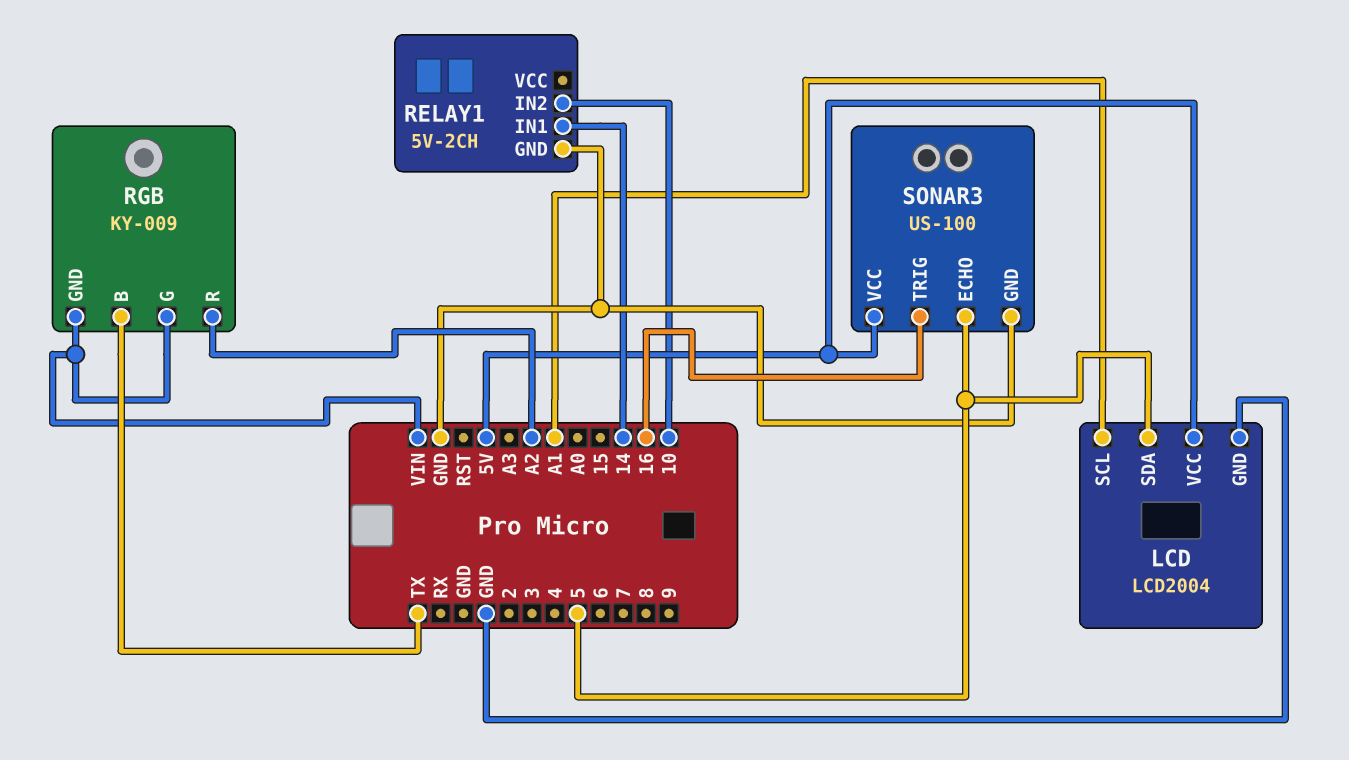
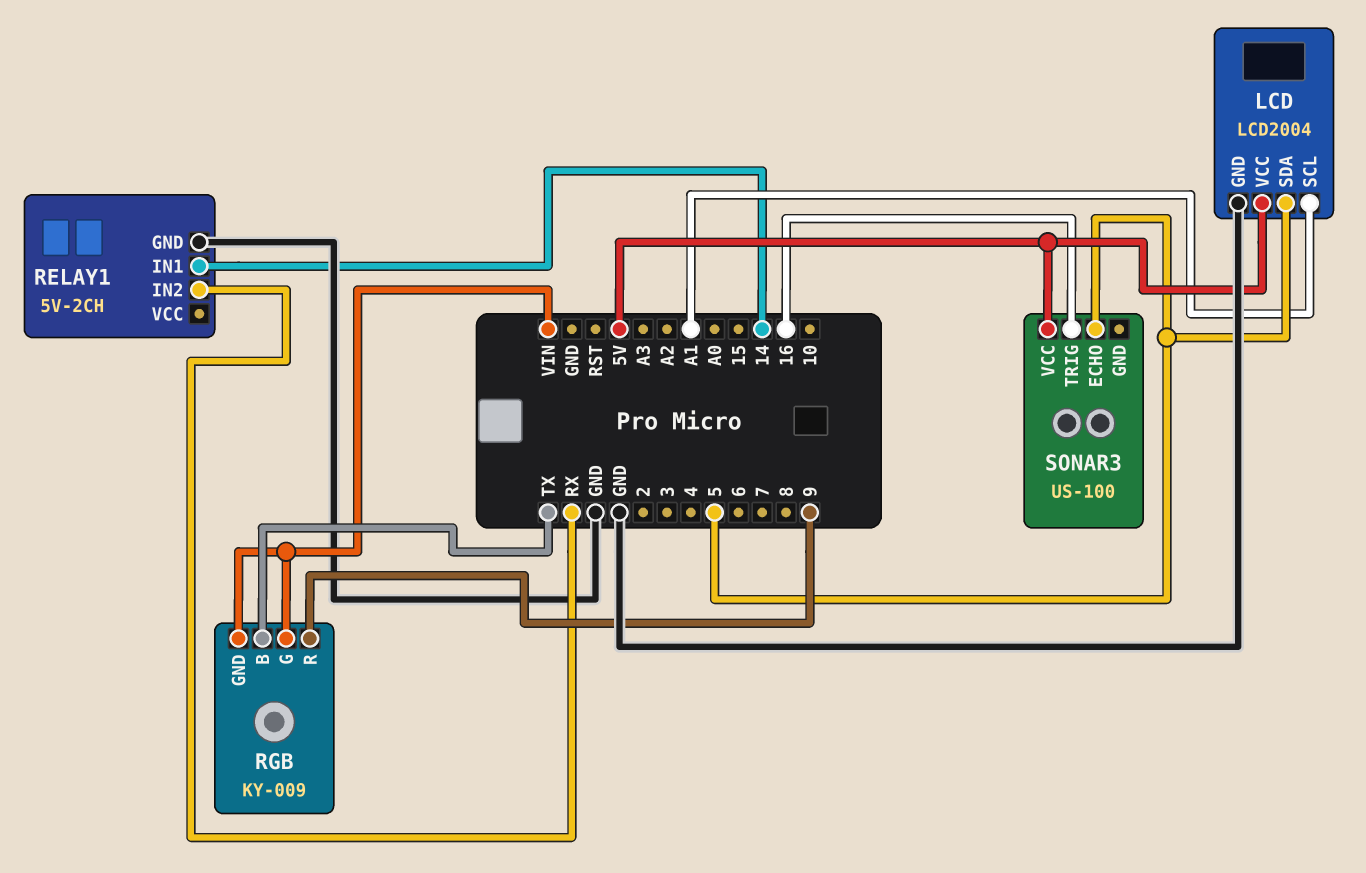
RELAY1 pin IN2: 10 -> RX
RGB pin R: A2 -> 9
SONAR3 pin GND: GND -> none

